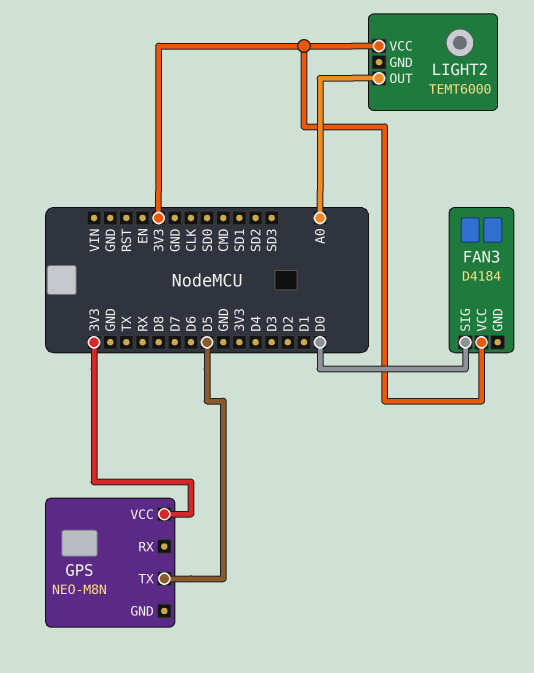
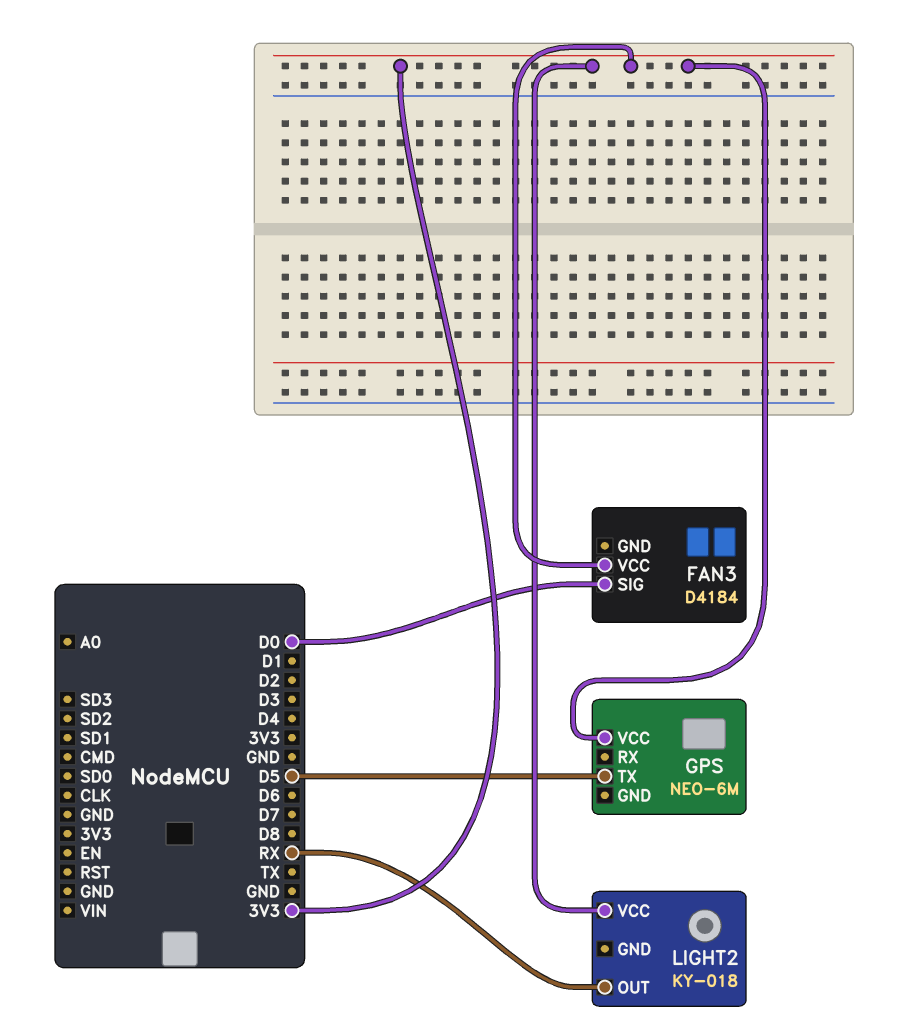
GPS: NEO-M8N -> NEO-6M
LIGHT2: TEMT6000 -> KY-018
LIGHT2 pin OUT: A0 -> RX

